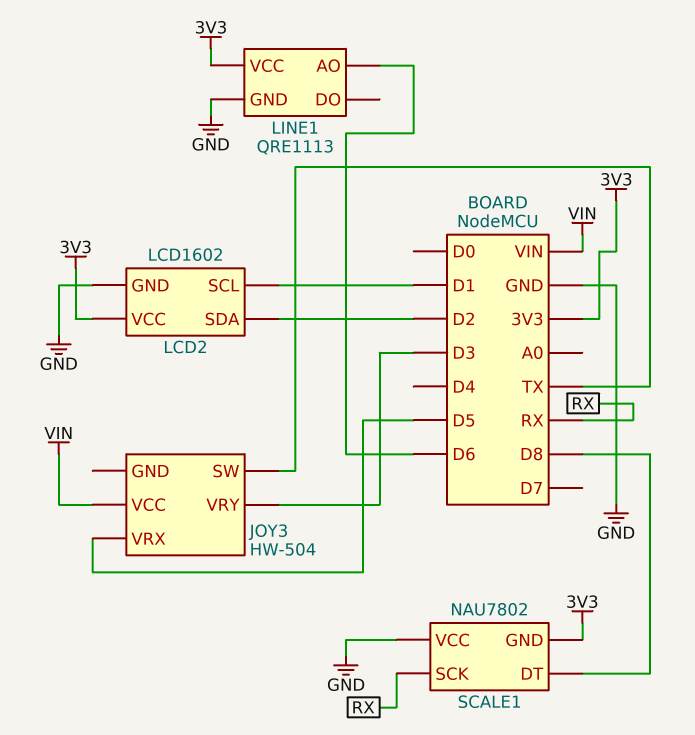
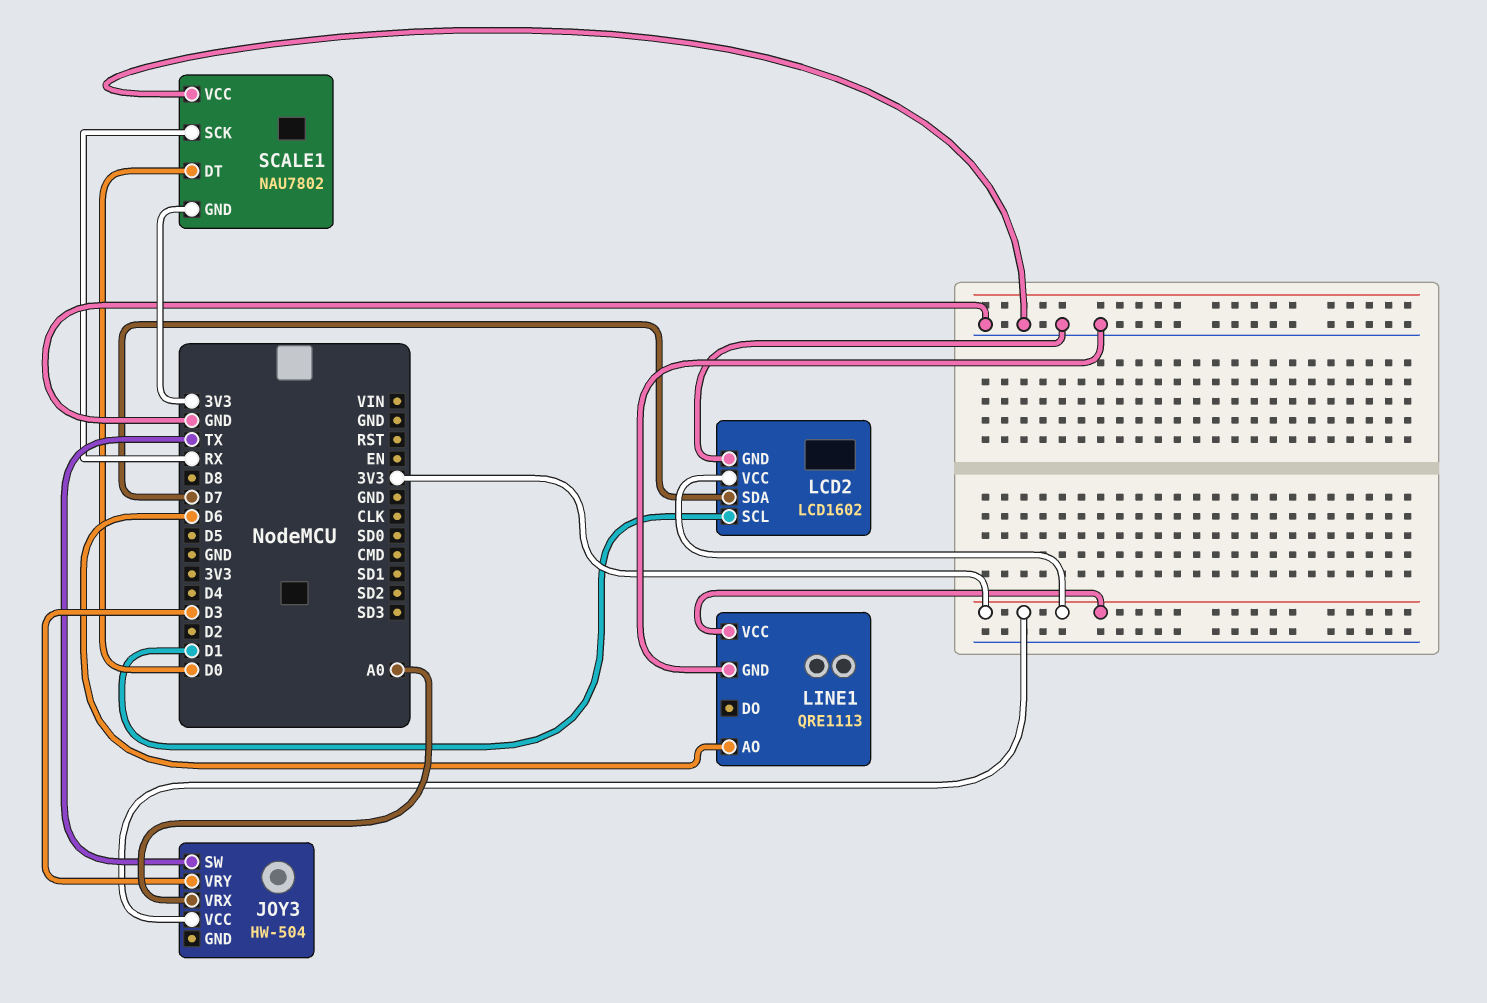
JOY3 pin VCC: VIN -> 3V3
JOY3 pin VRX: D5 -> A0
LCD2 pin SDA: D2 -> D7
SCALE1 pin DT: D8 -> D0

